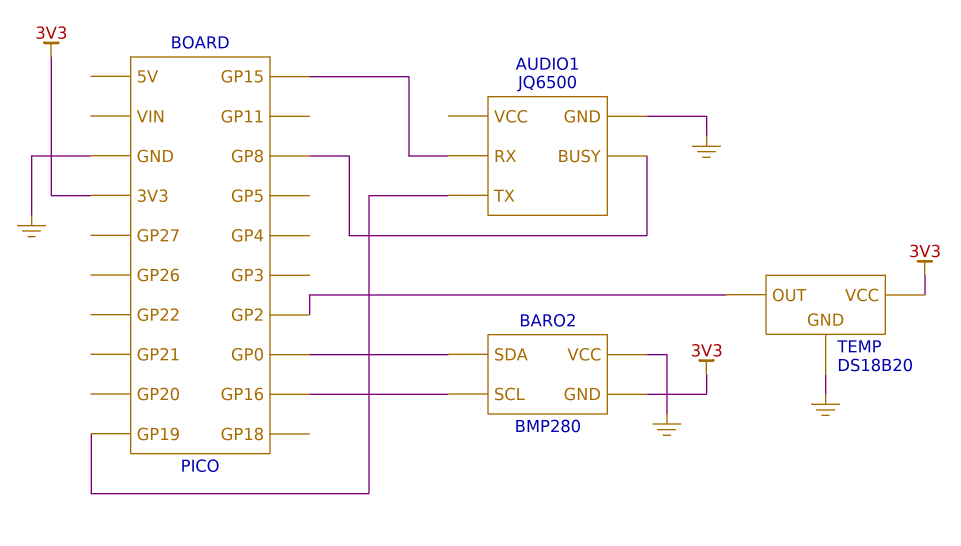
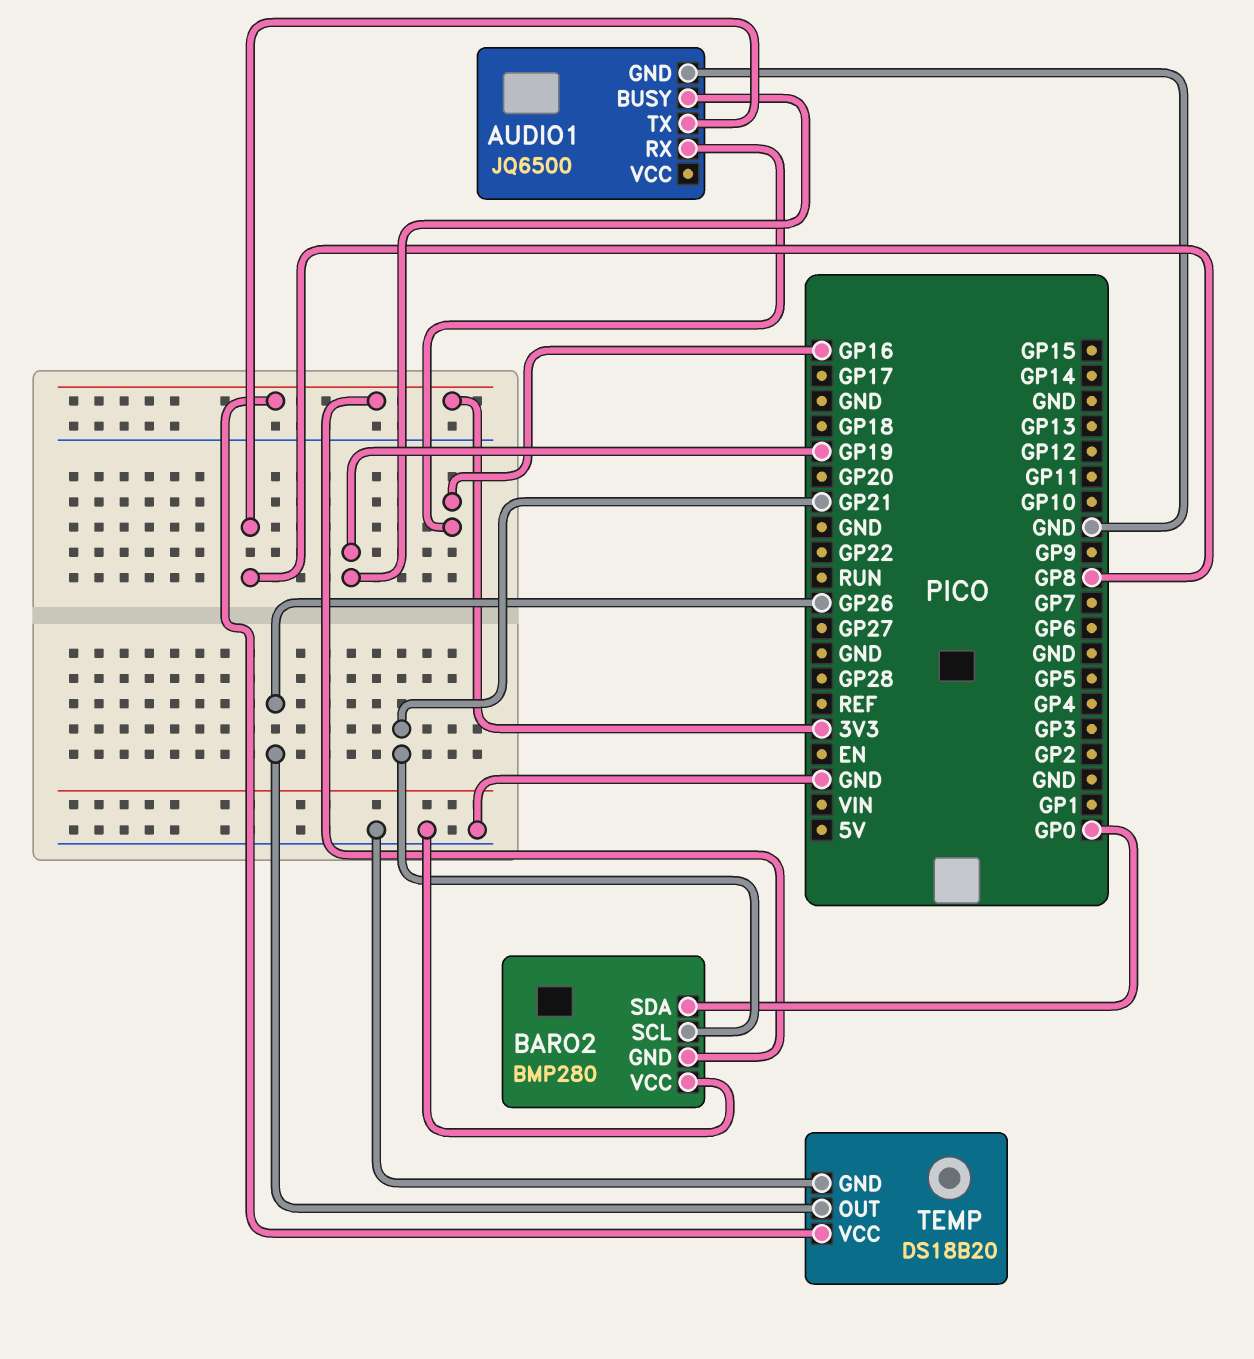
AUDIO1 pin BUSY: GP8 -> GP19
AUDIO1 pin RX: GP15 -> GP16
AUDIO1 pin TX: GP19 -> GP8
BARO2 pin SCL: GP16 -> GP21
TEMP pin OUT: GP2 -> GP26

